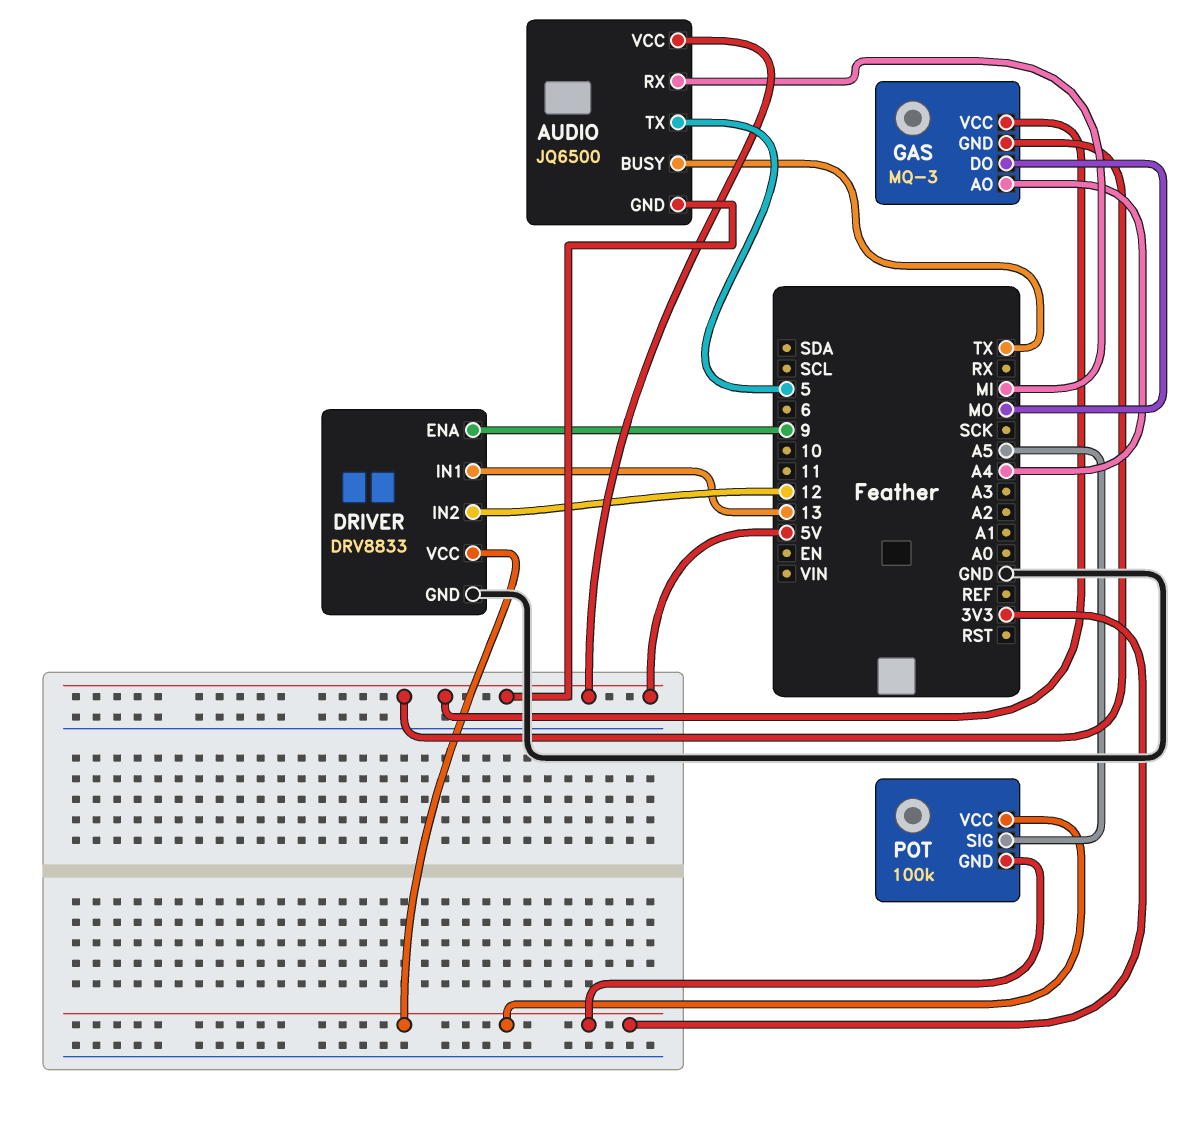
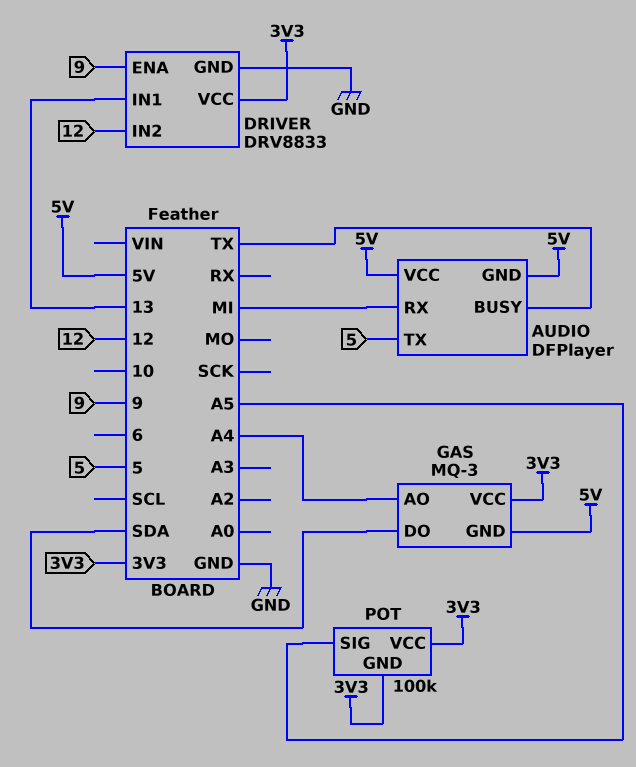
AUDIO: JQ6500 -> DFPlayer
GAS pin DO: MO -> SDA
GAS pin VCC: 5V -> 3V3

